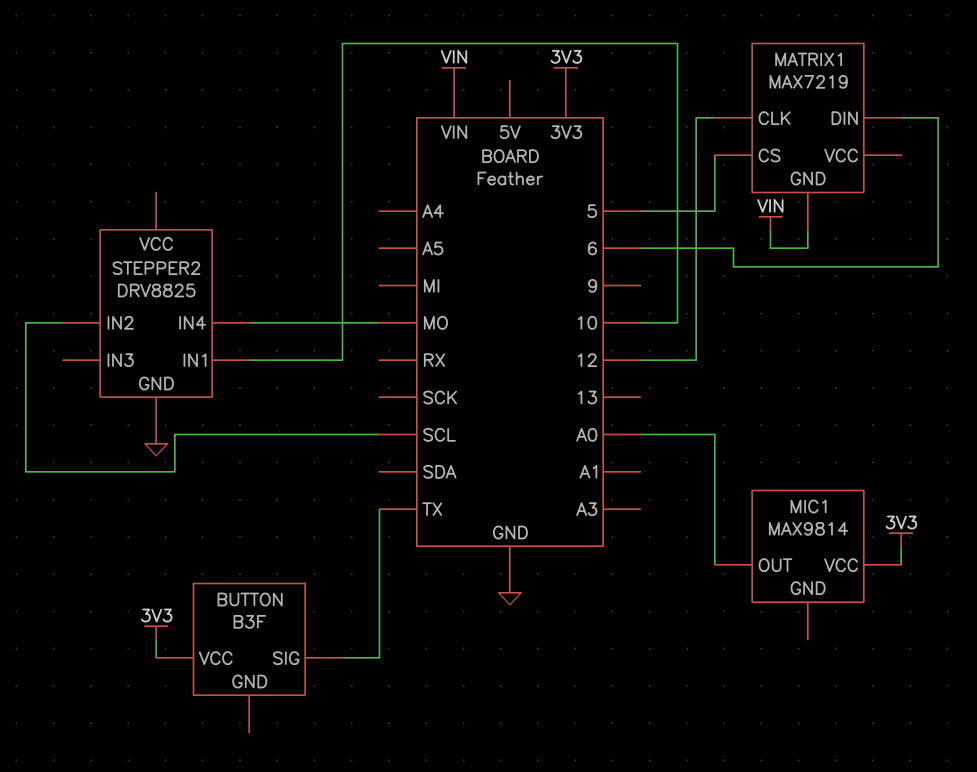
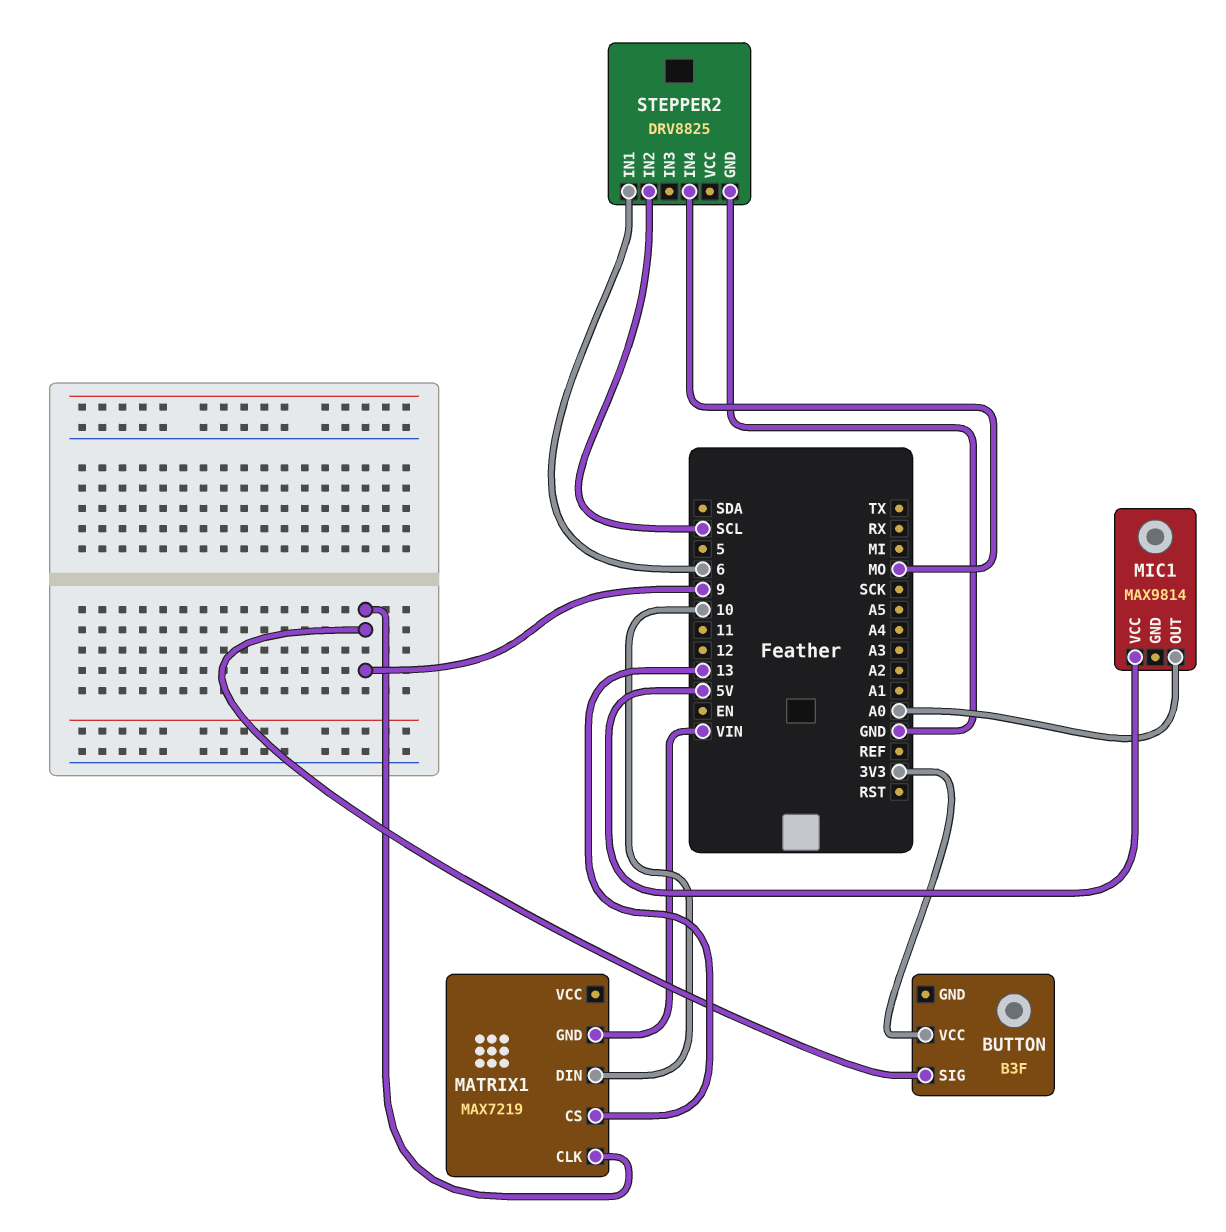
BUTTON pin SIG: TX -> 9
MATRIX1 pin CLK: 12 -> 9
MATRIX1 pin CS: 5 -> 13
MATRIX1 pin DIN: 6 -> 10
MIC1 pin VCC: 3V3 -> 5V
STEPPER2 pin IN1: 10 -> 6

